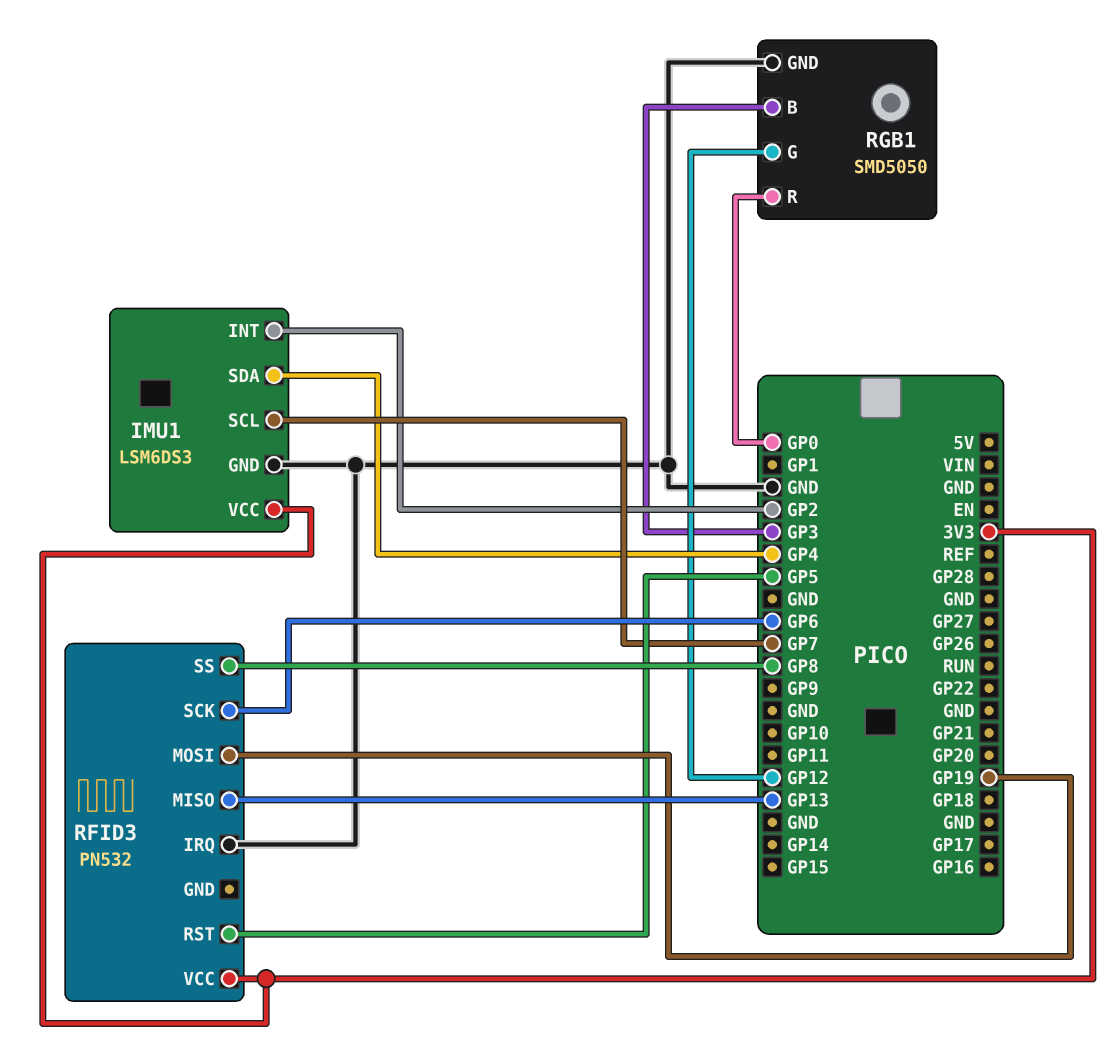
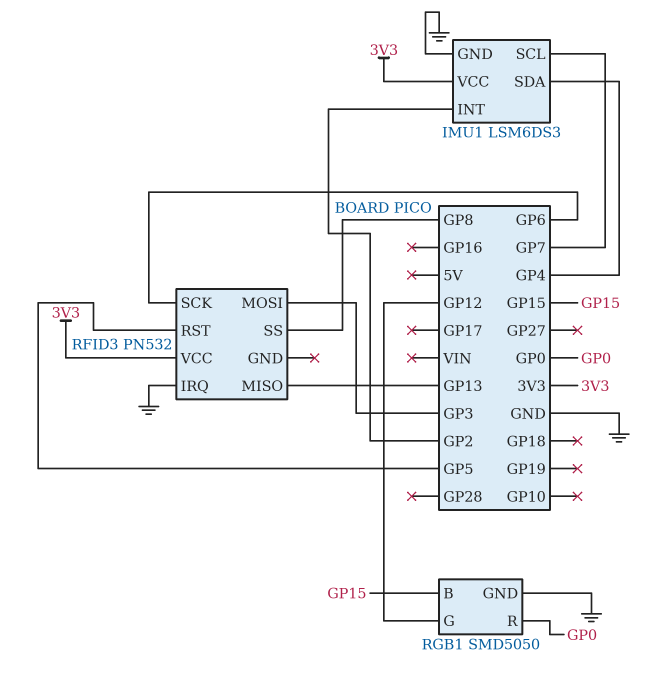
RFID3 pin MOSI: GP19 -> GP3
RGB1 pin B: GP3 -> GP15

